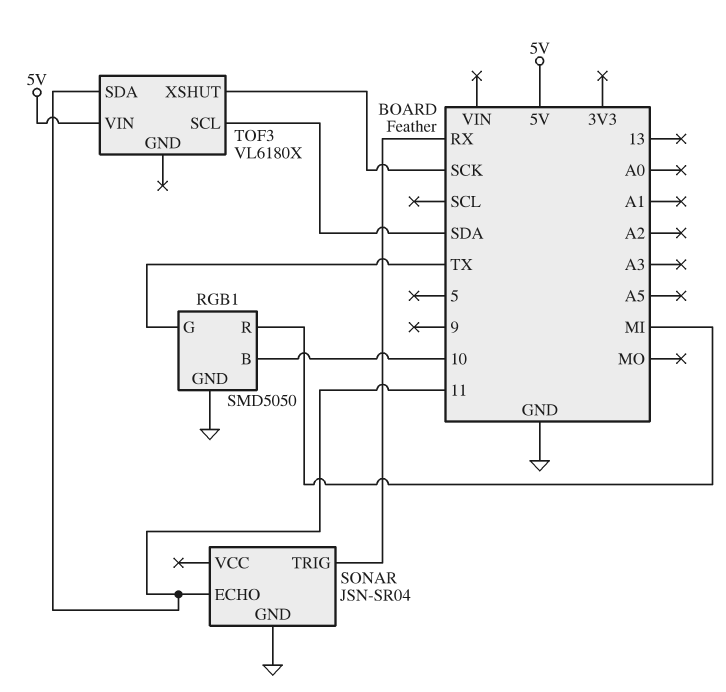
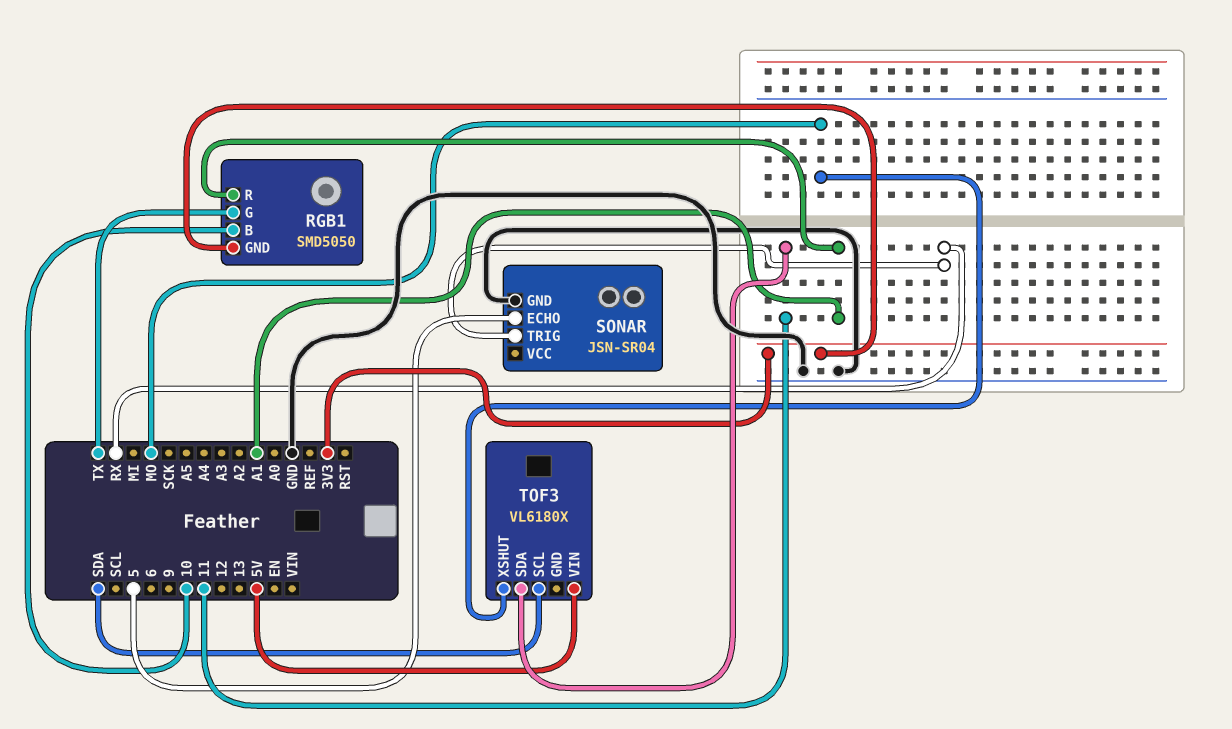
RGB1 pin GND: GND -> 3V3
RGB1 pin R: MI -> A1
SONAR pin ECHO: 11 -> 5
TOF3 pin XSHUT: SCK -> MO

